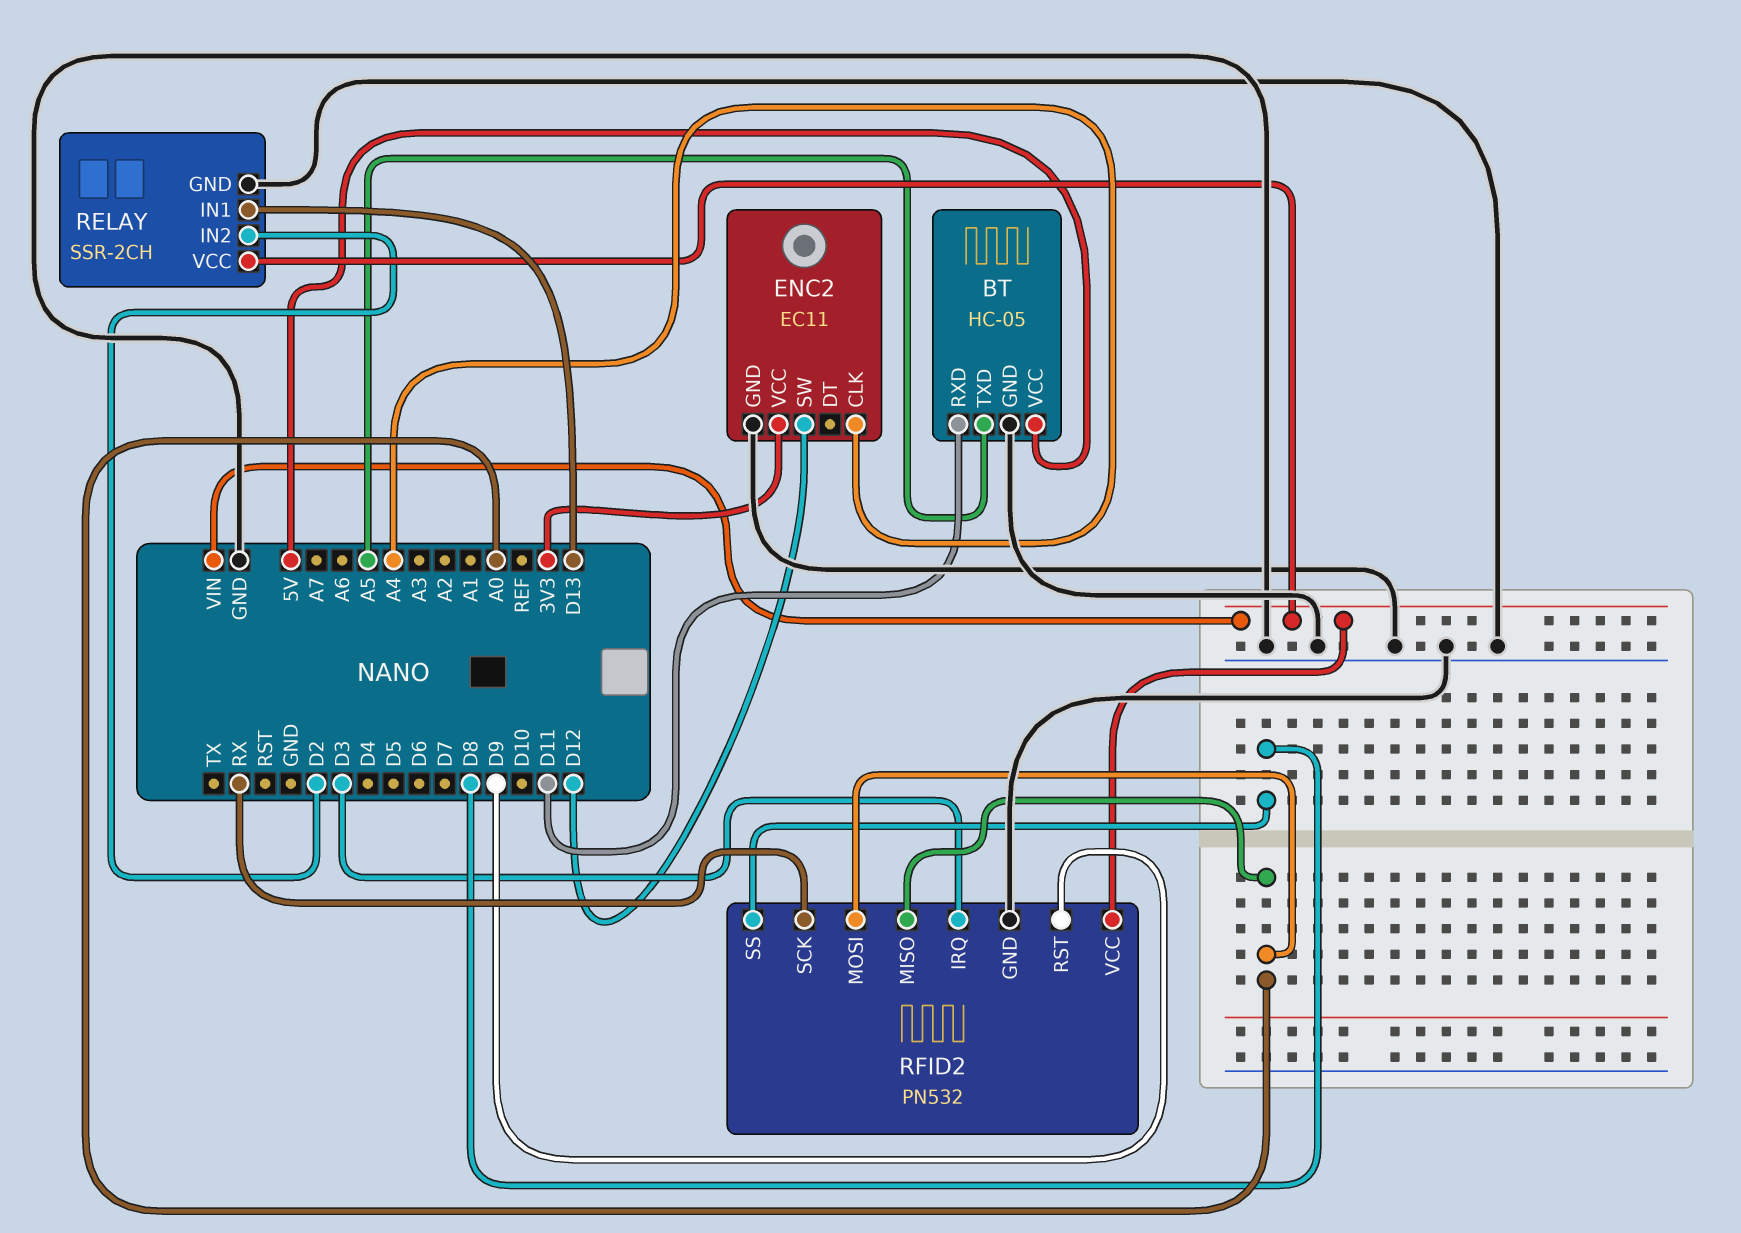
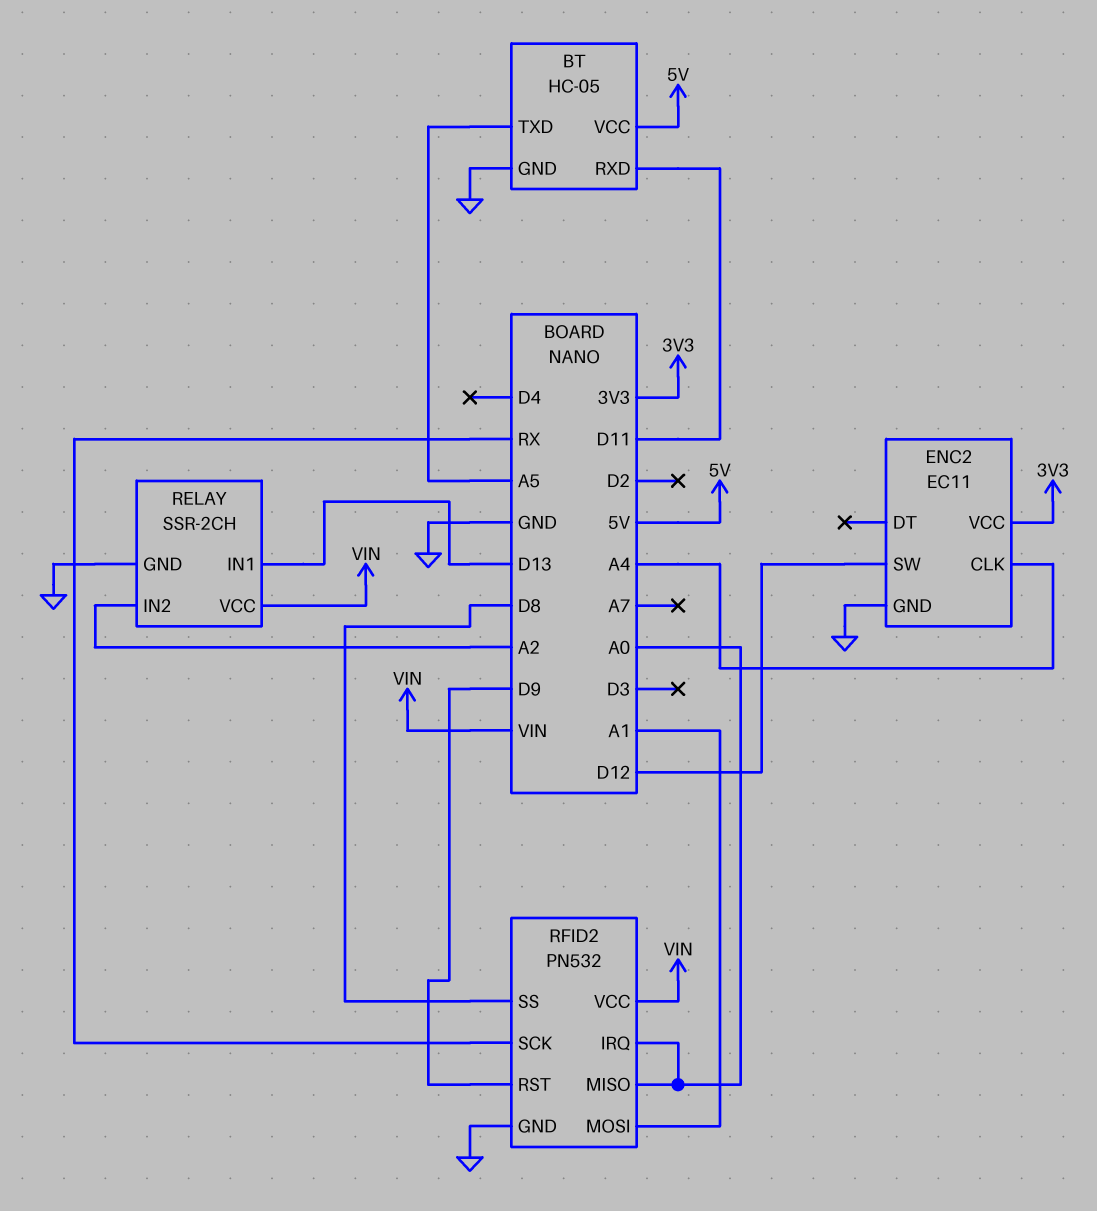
RELAY pin IN2: D2 -> A2
RFID2 pin IRQ: D3 -> A0
RFID2 pin MOSI: A0 -> A1

